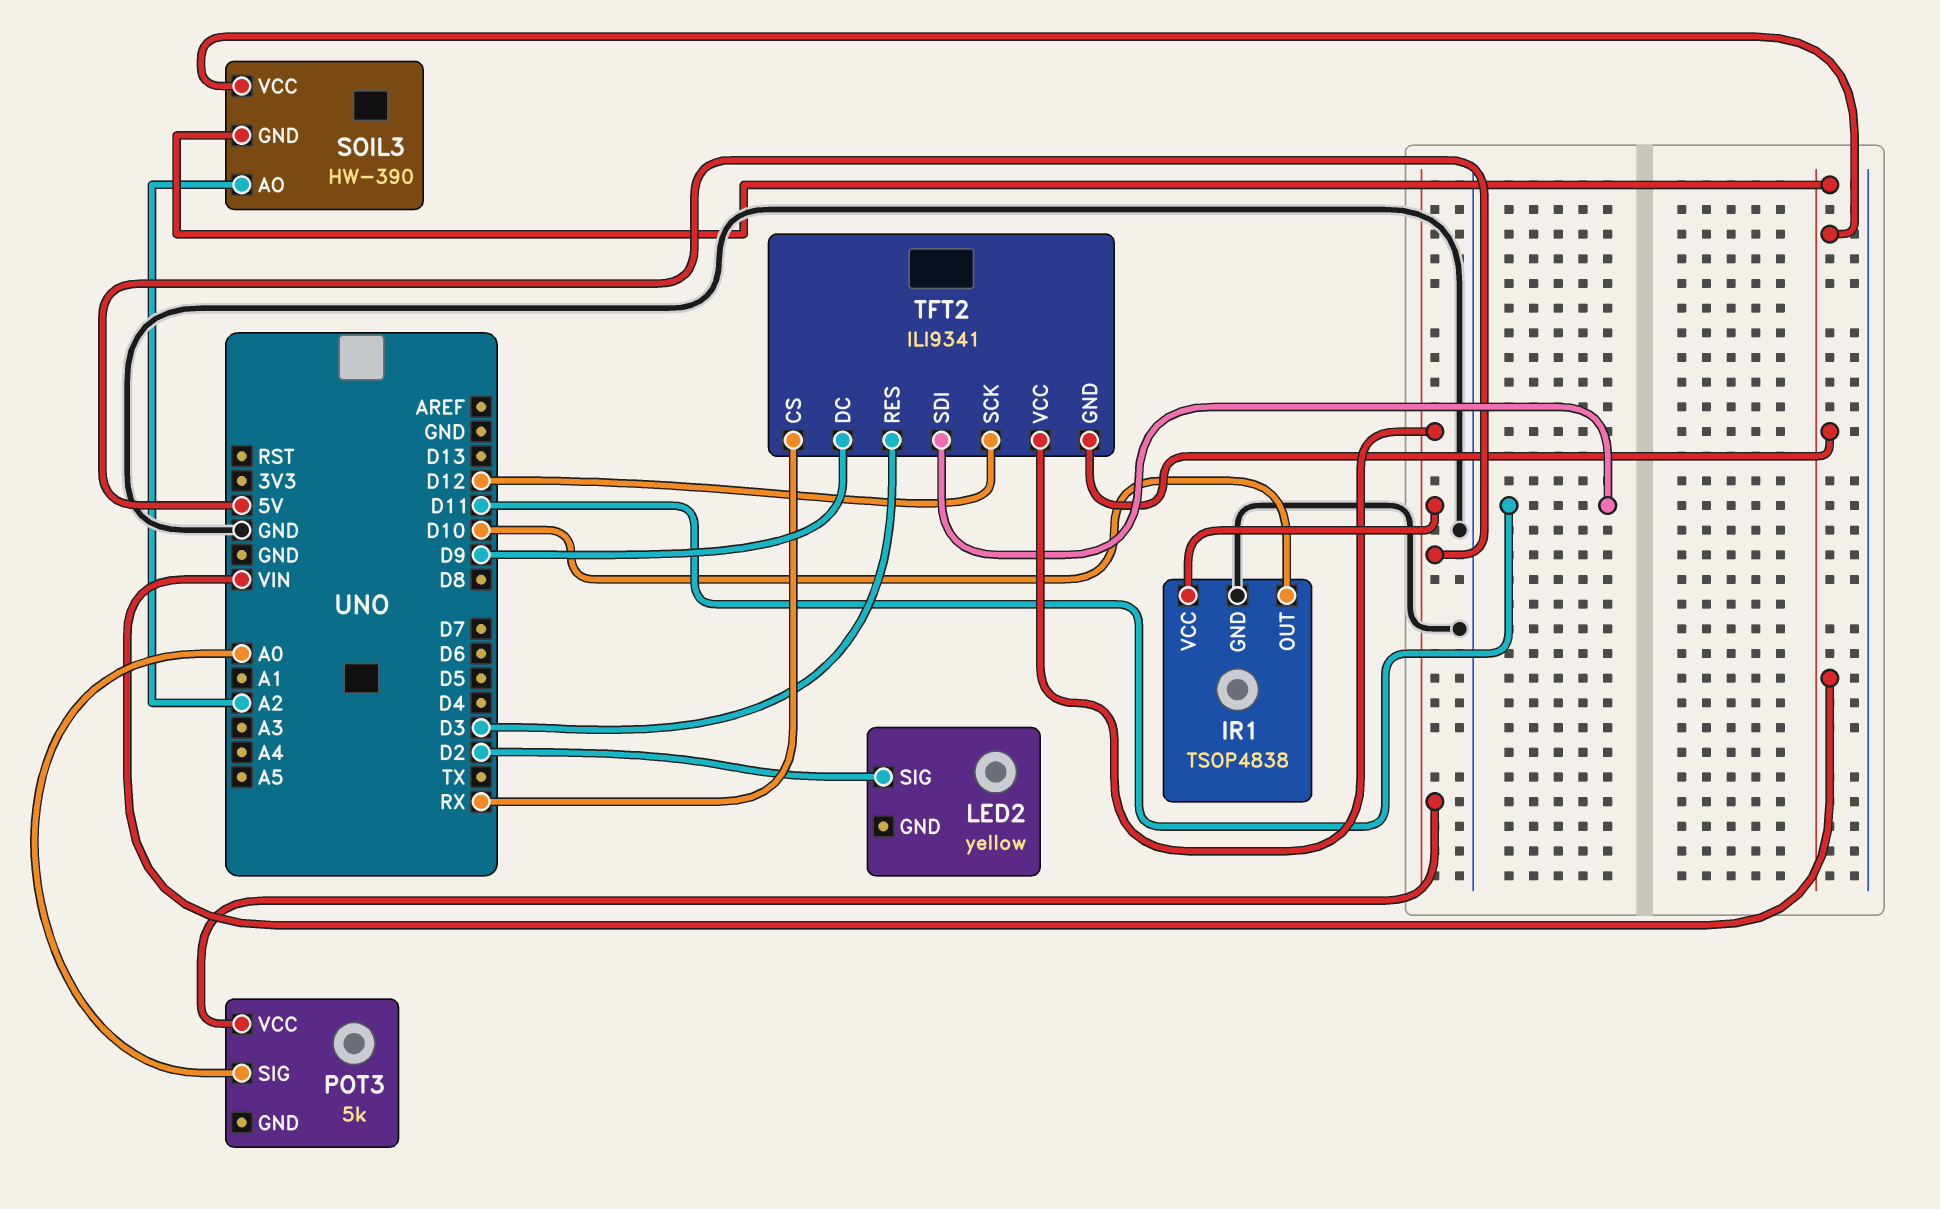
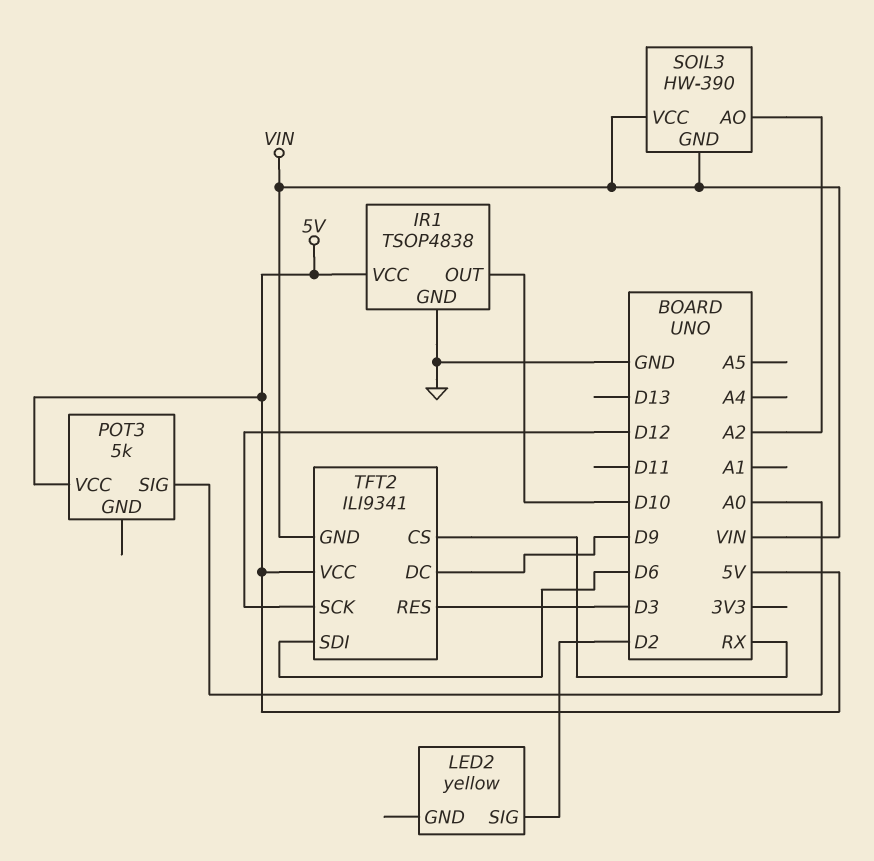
TFT2 pin SDI: D11 -> D6

